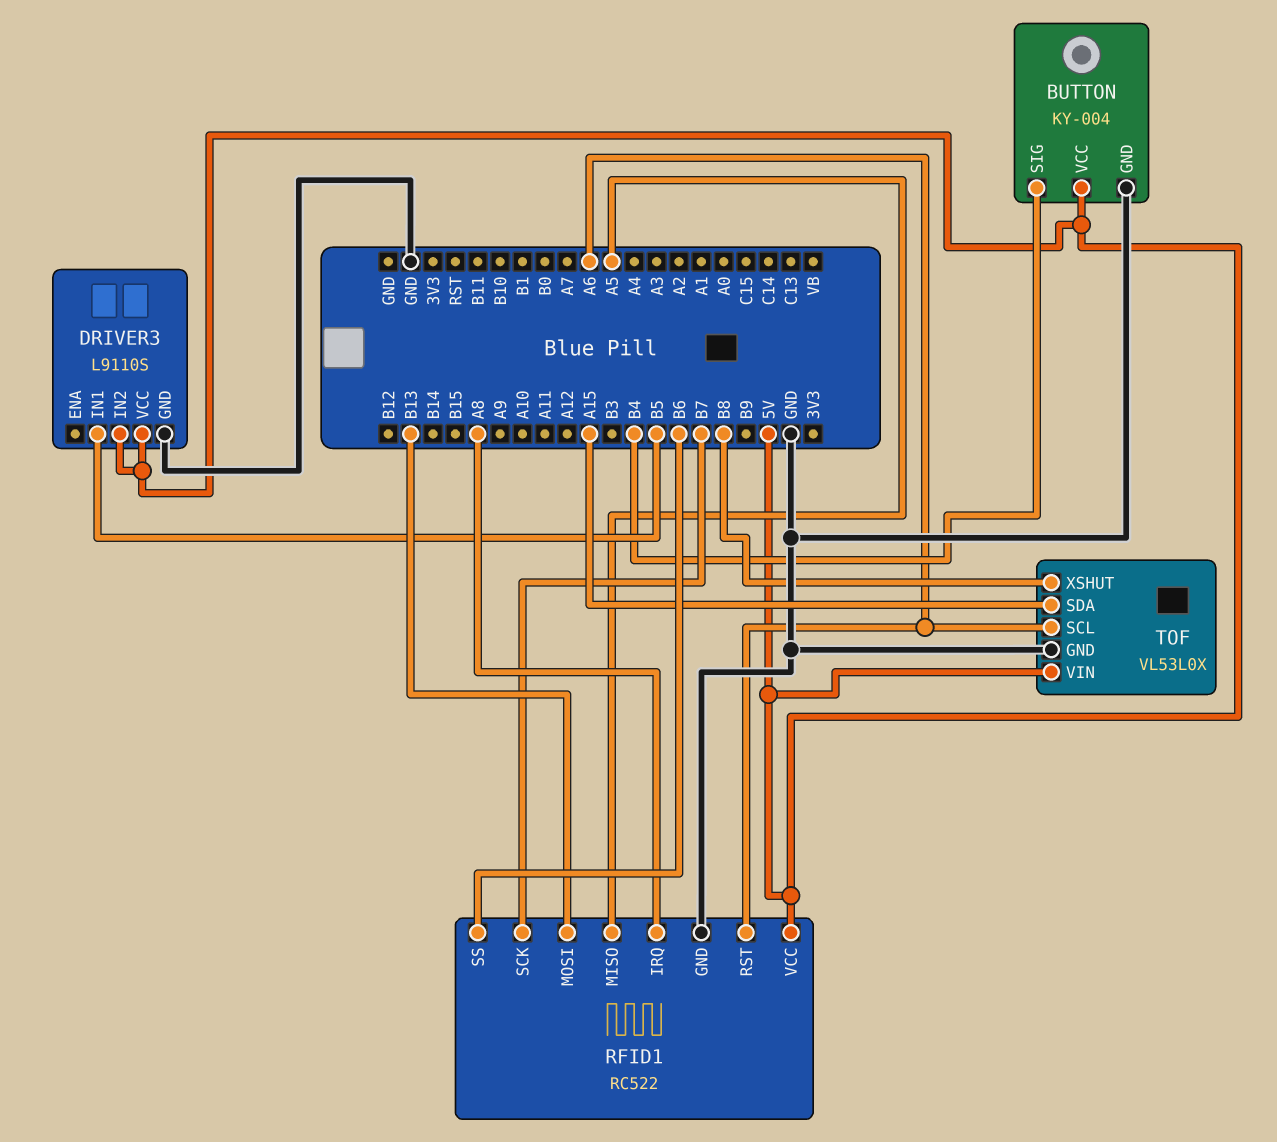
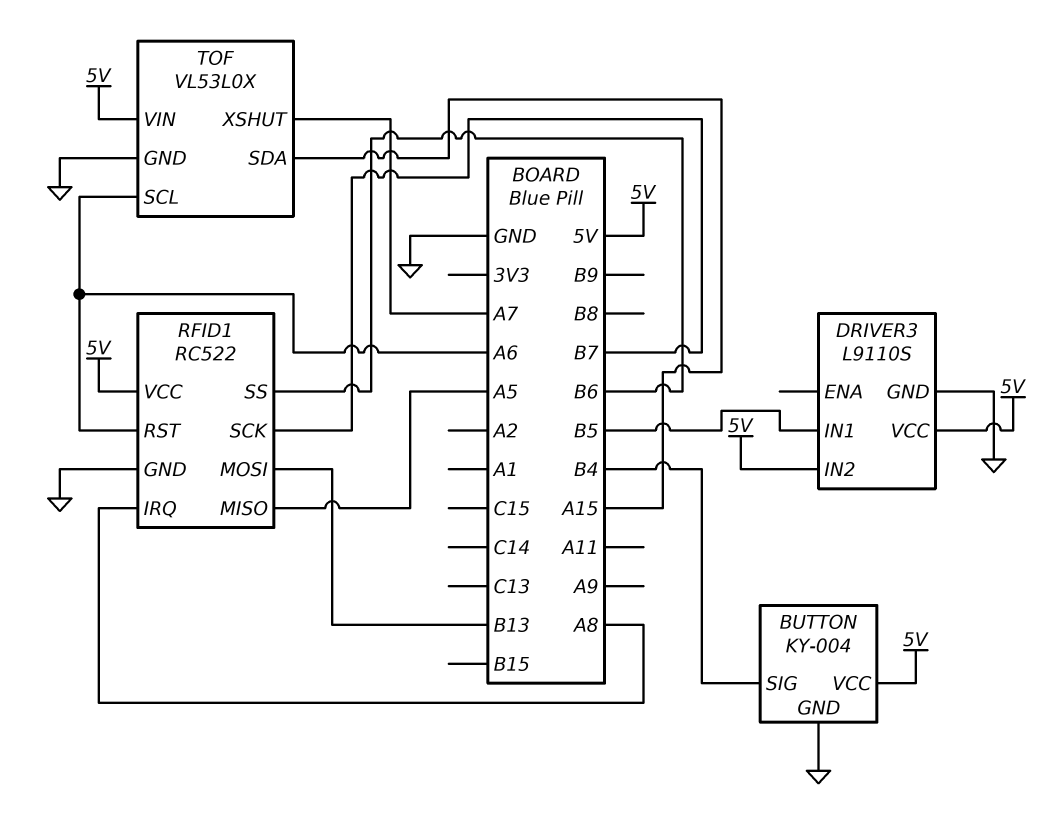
TOF pin XSHUT: B8 -> A7

